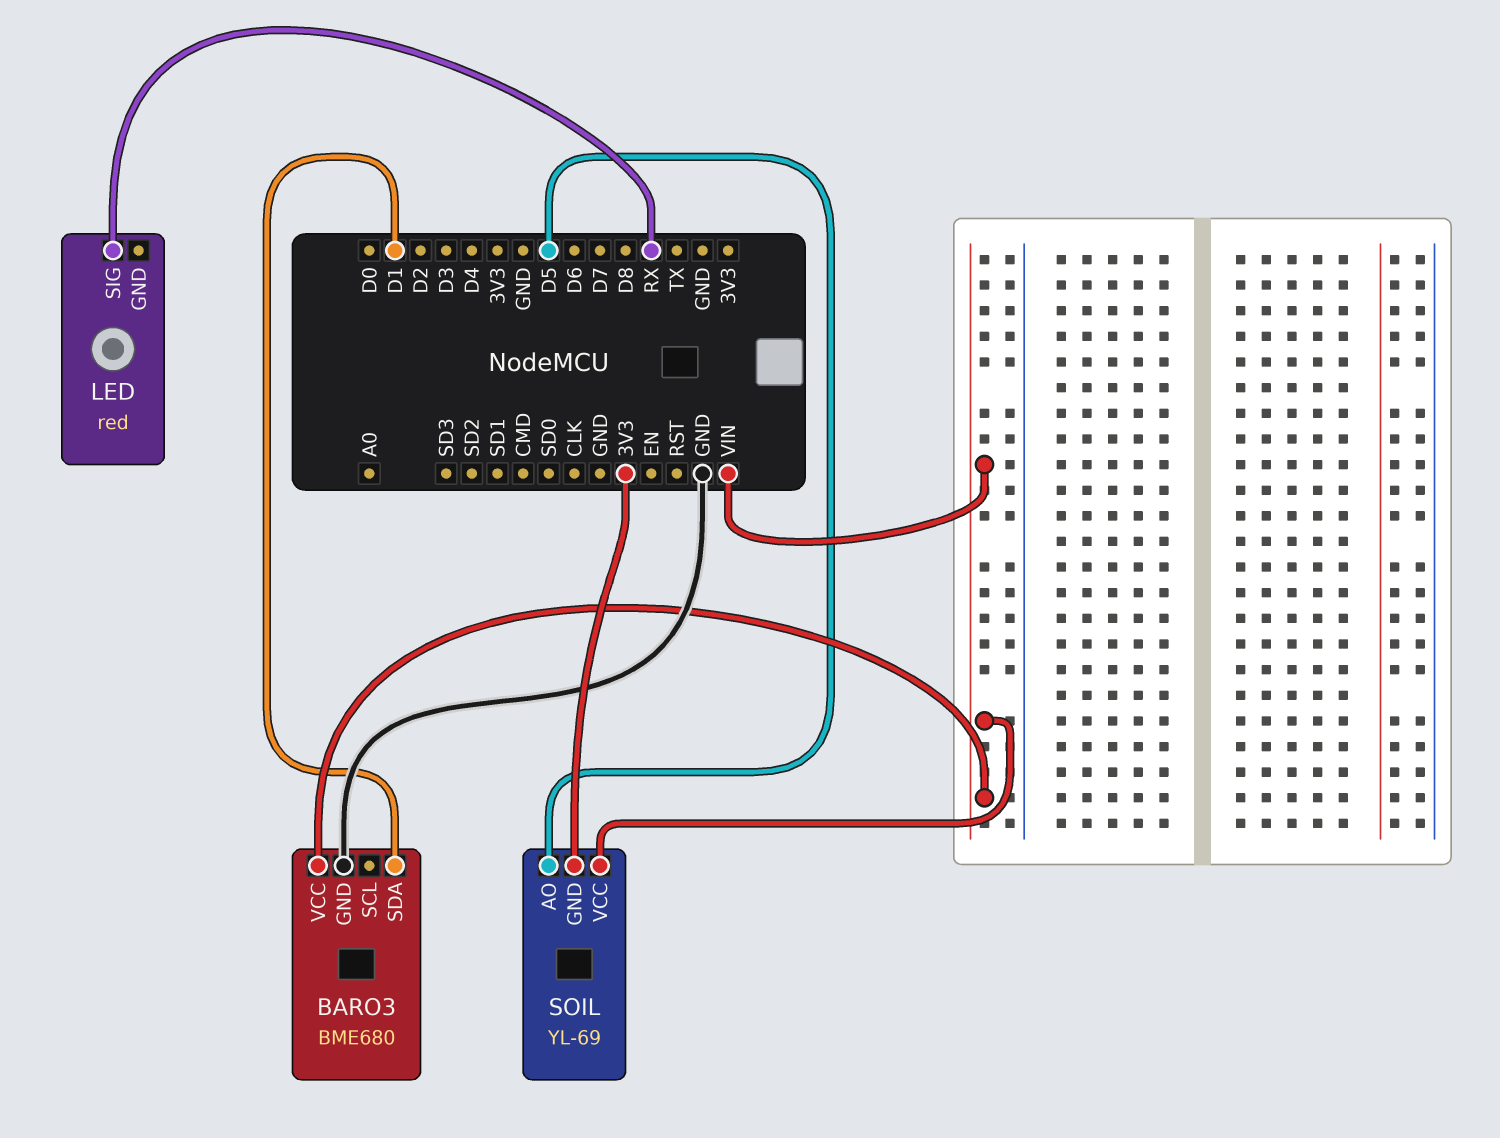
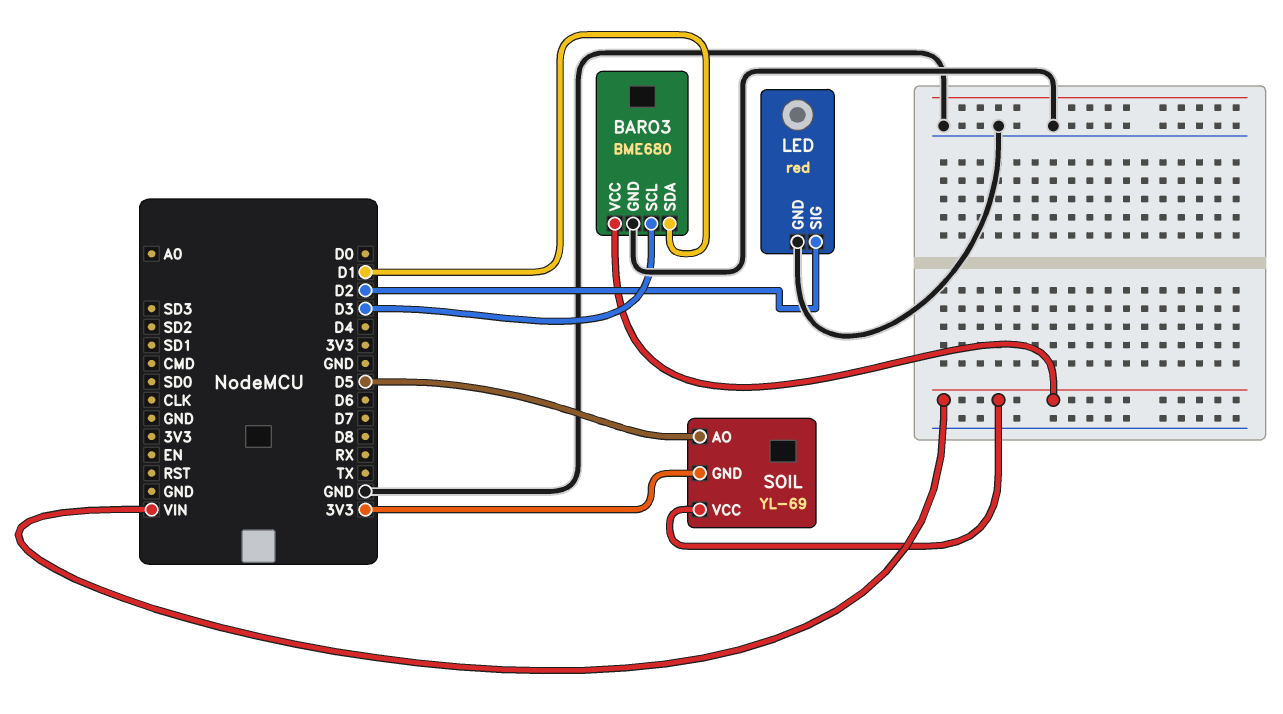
BARO3 pin SCL: none -> D3
LED pin GND: none -> GND
LED pin SIG: RX -> D2

